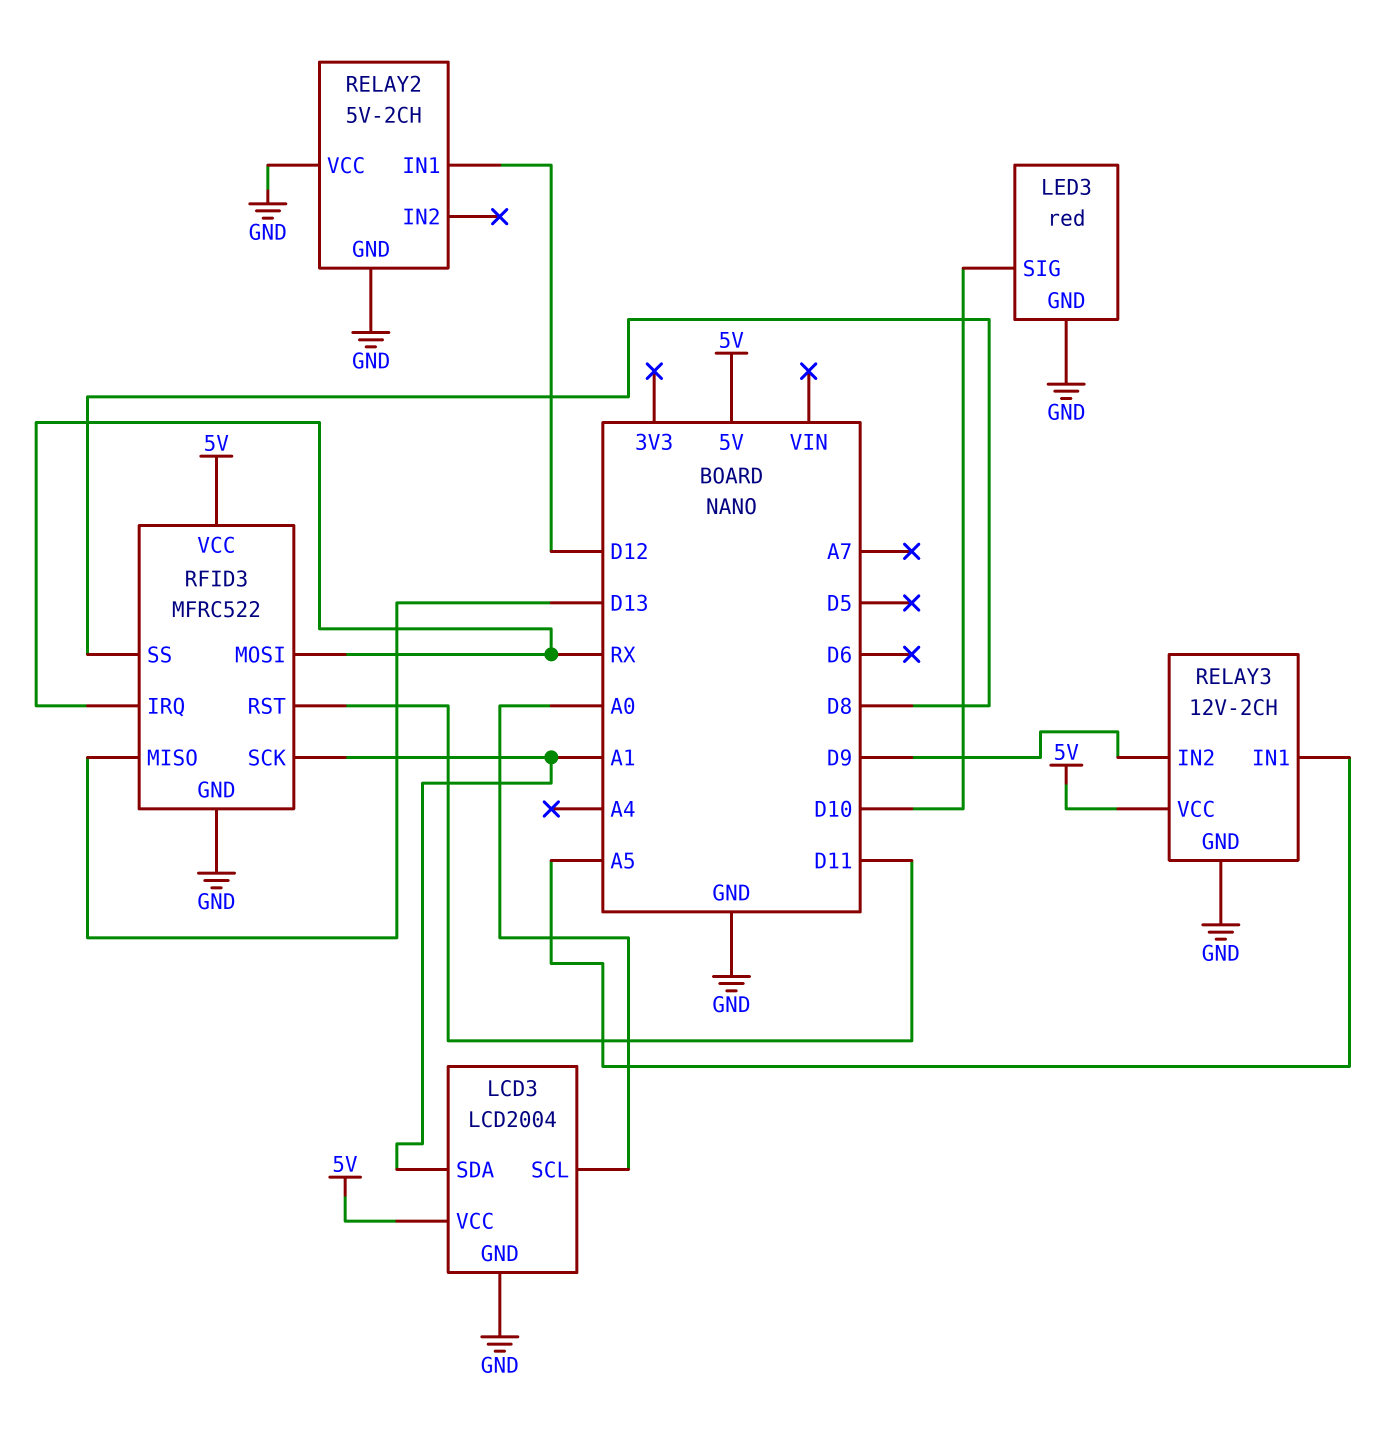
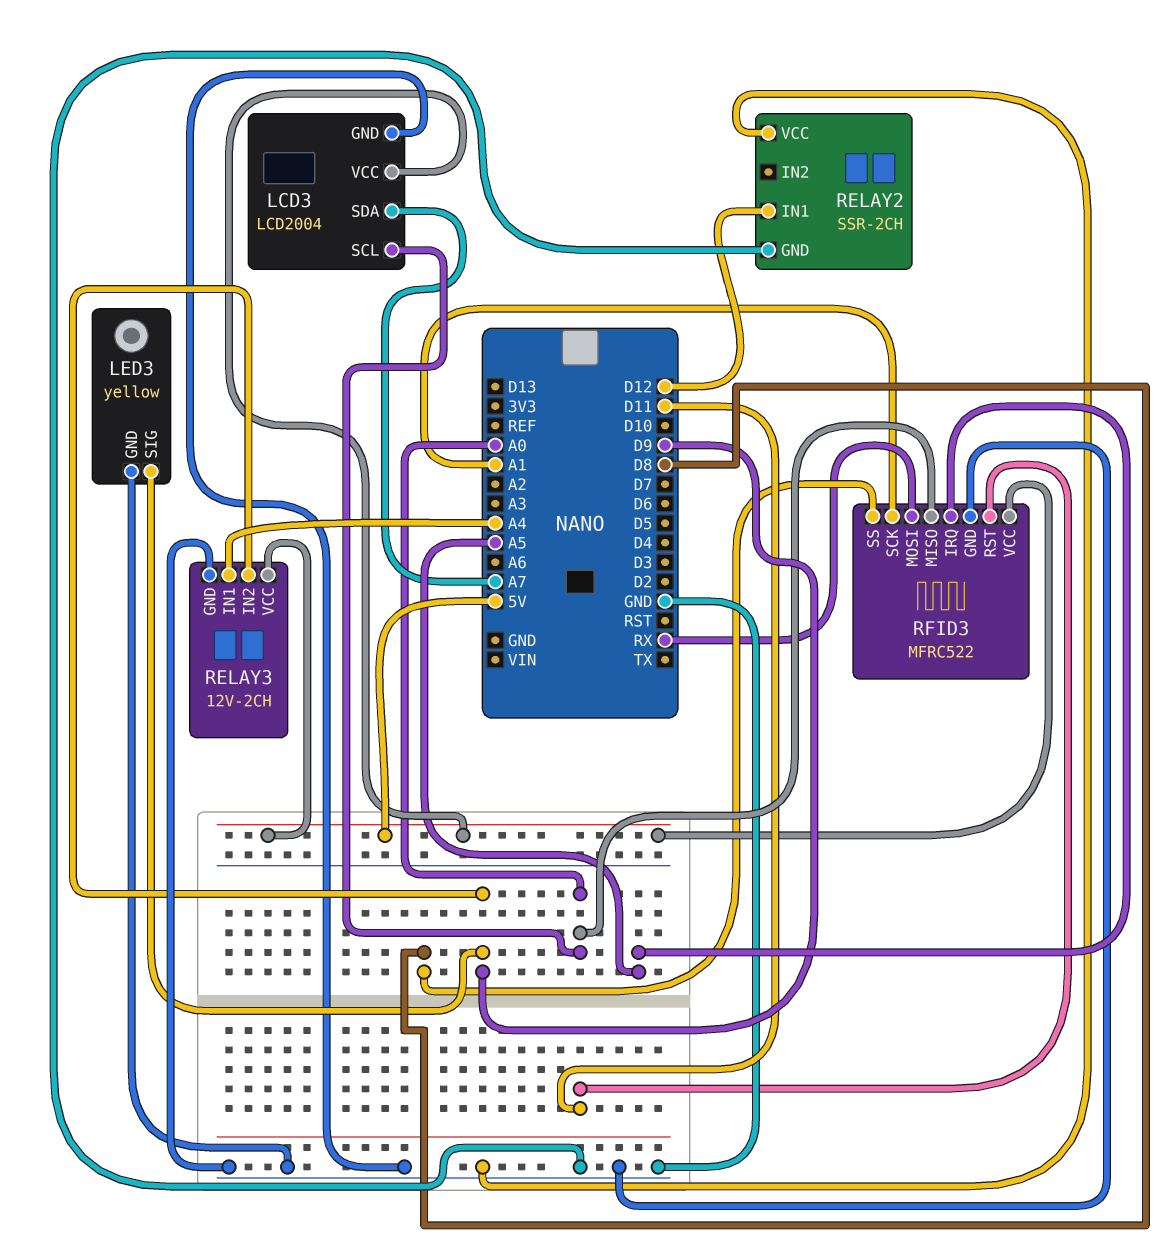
LCD3 pin SDA: A1 -> A7
LED3: red -> yellow
LED3 pin SIG: D10 -> D9
RELAY2: 5V-2CH -> SSR-2CH
RELAY3 pin IN1: A5 -> A4
RFID3 pin IRQ: RX -> A5
RFID3 pin MISO: D13 -> A0

